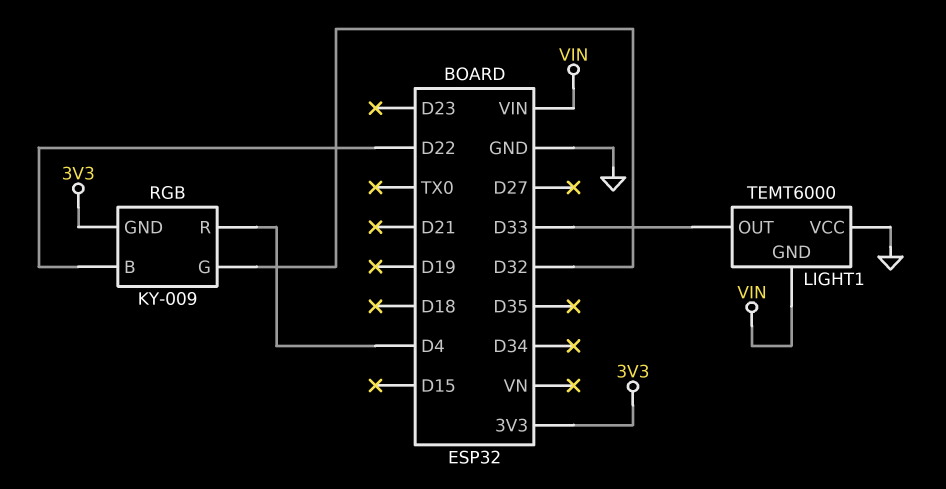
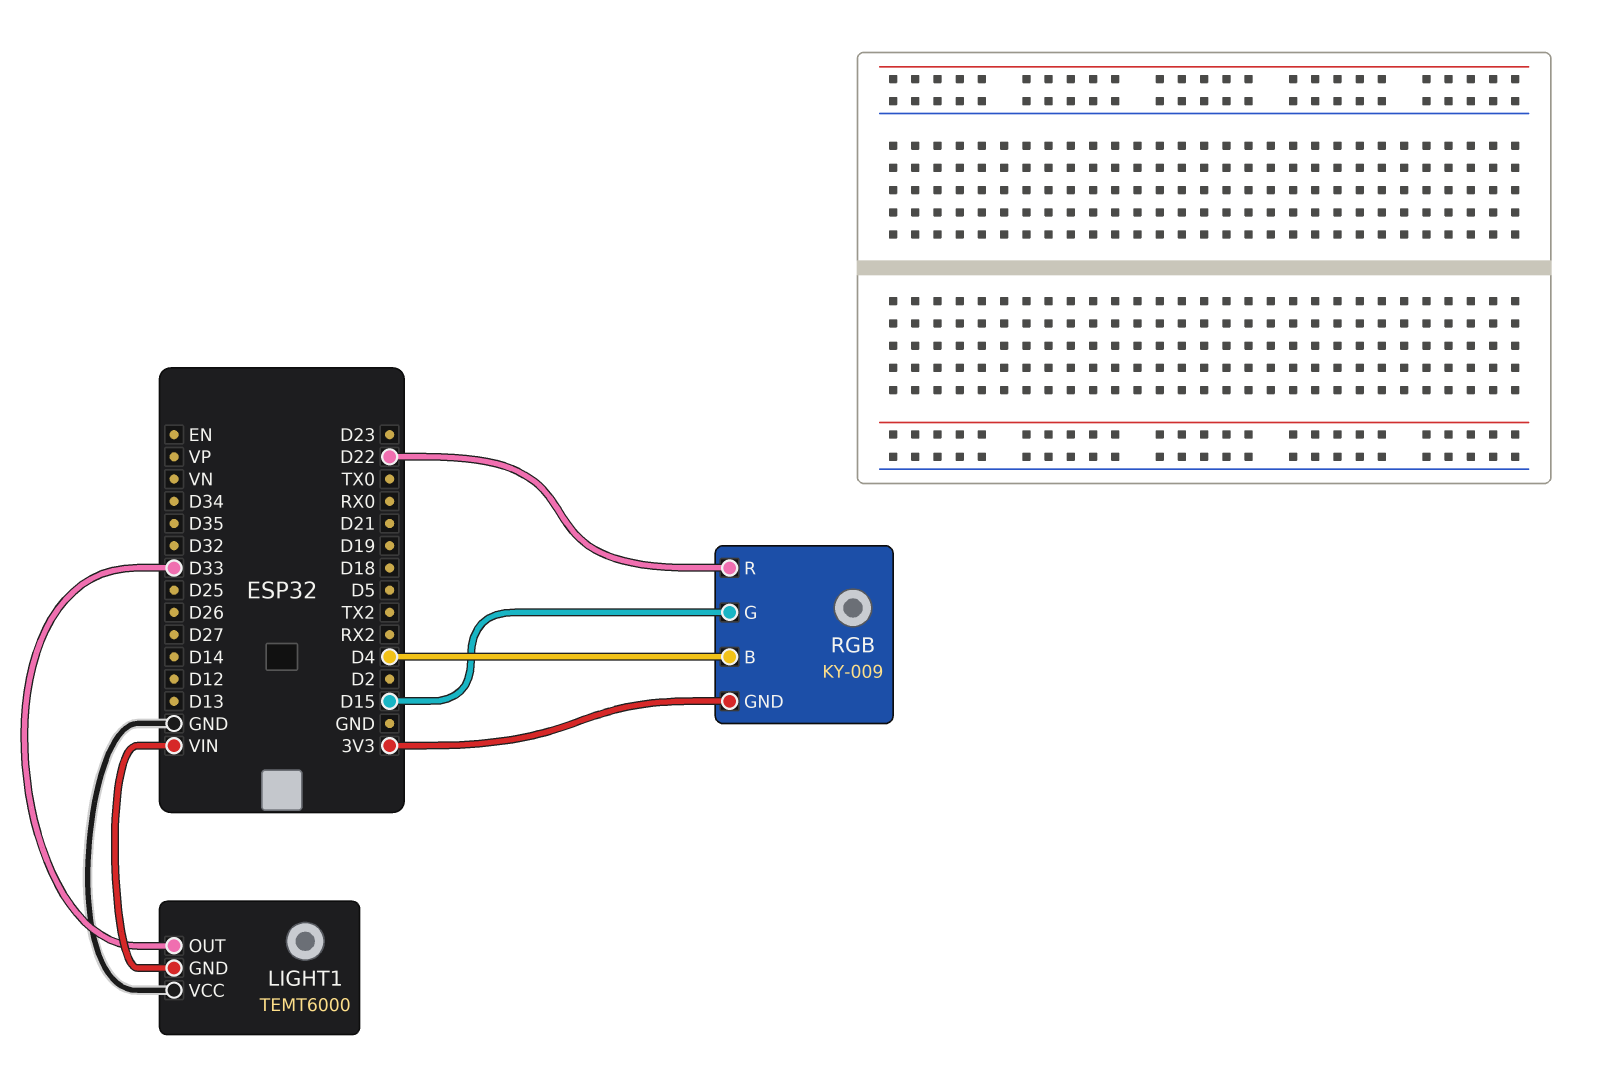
RGB pin B: D22 -> D4
RGB pin G: D32 -> D15
RGB pin R: D4 -> D22

